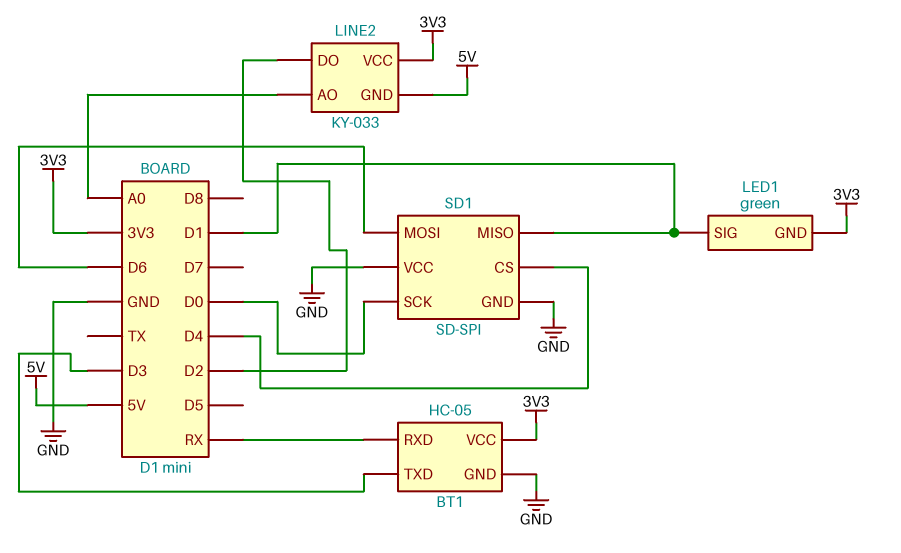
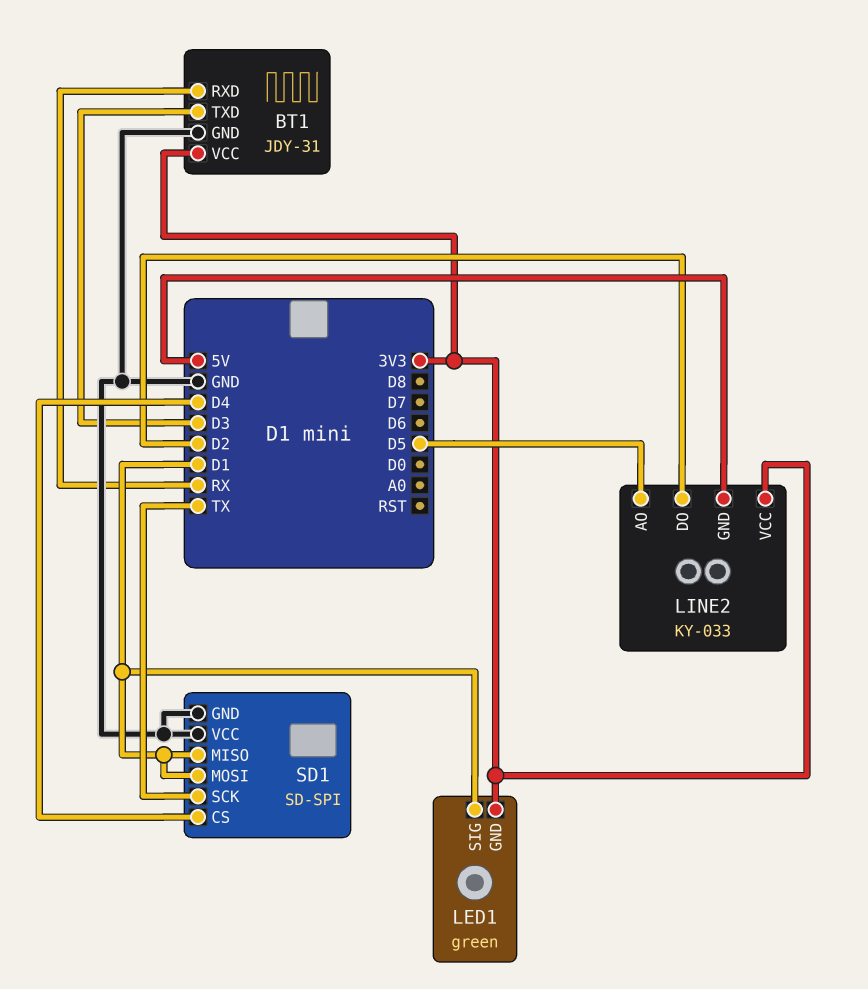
BT1: HC-05 -> JDY-31
LINE2 pin AO: A0 -> D5
SD1 pin MOSI: D6 -> D1
SD1 pin SCK: D0 -> TX

